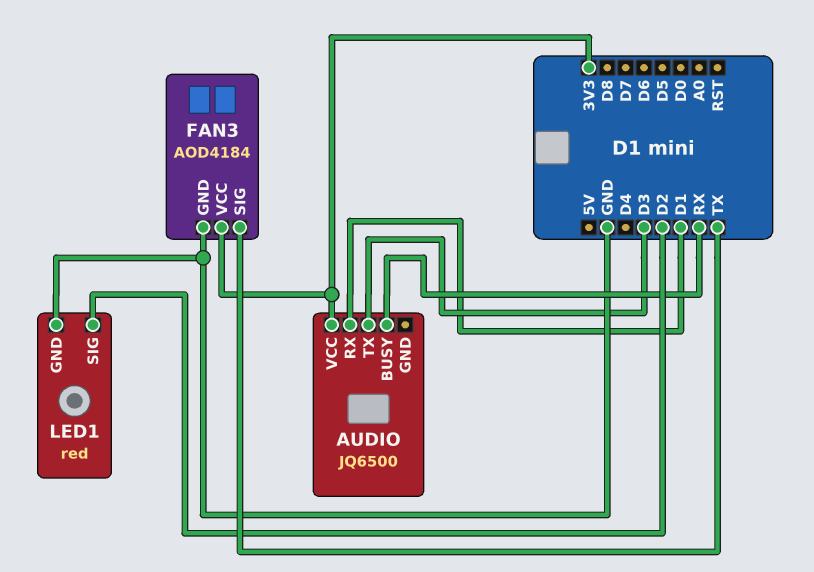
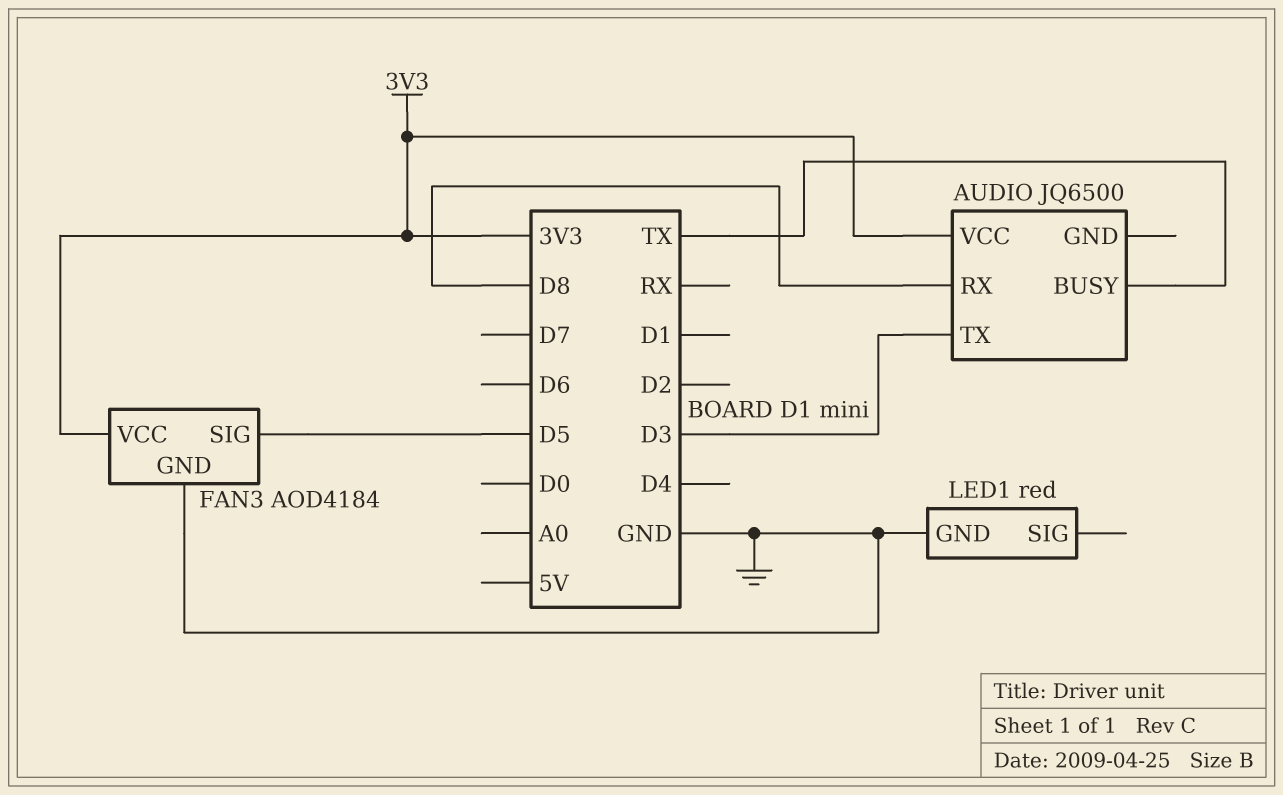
AUDIO pin BUSY: RX -> TX
AUDIO pin RX: D1 -> D8
FAN3 pin SIG: TX -> D5
LED1 pin SIG: D2 -> none

